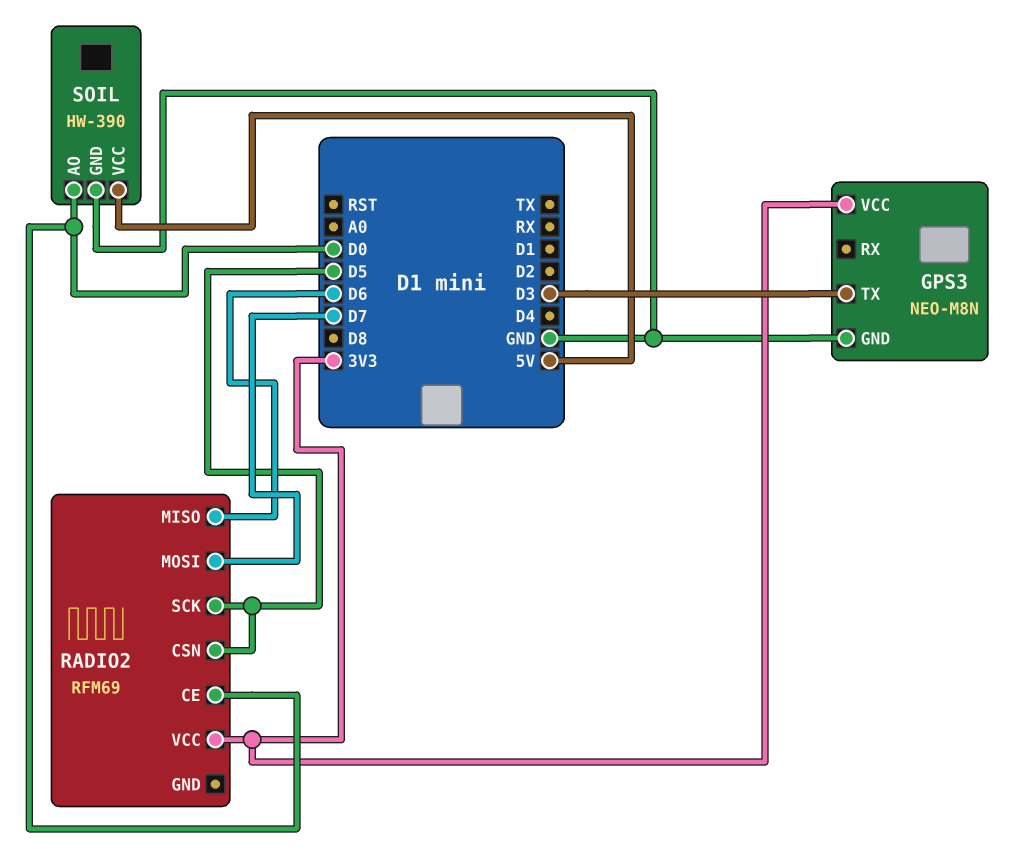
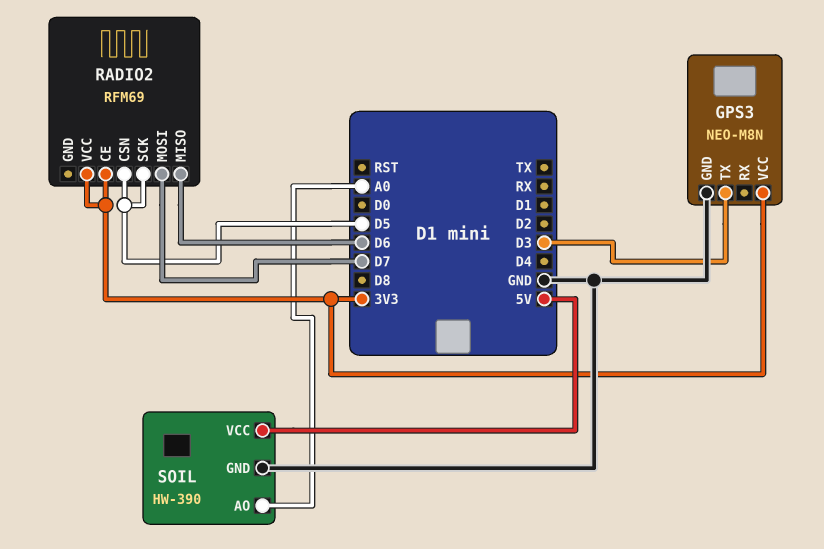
RADIO2 pin CE: D0 -> 3V3
SOIL pin AO: D0 -> A0

